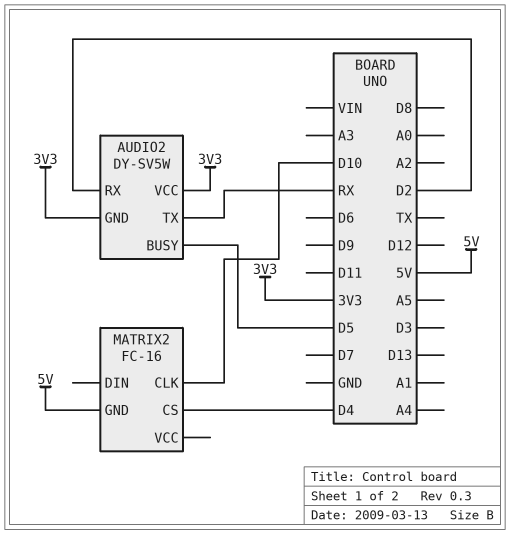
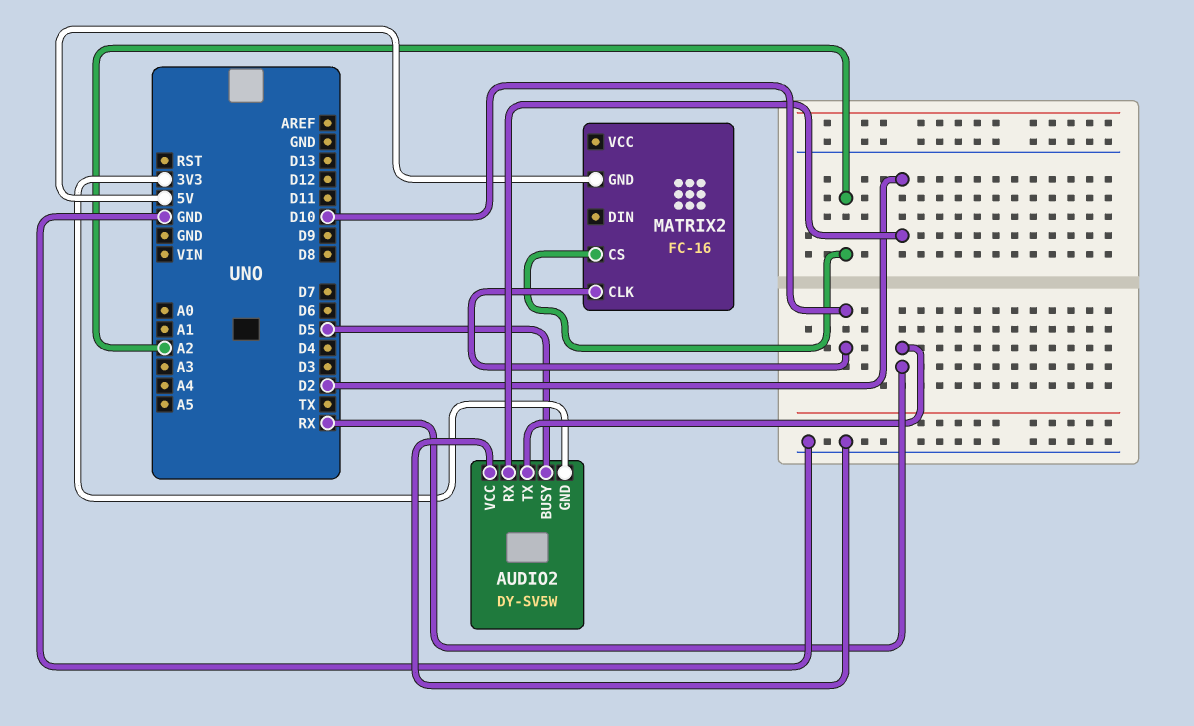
AUDIO2 pin VCC: 3V3 -> GND
MATRIX2 pin CS: D4 -> A2

